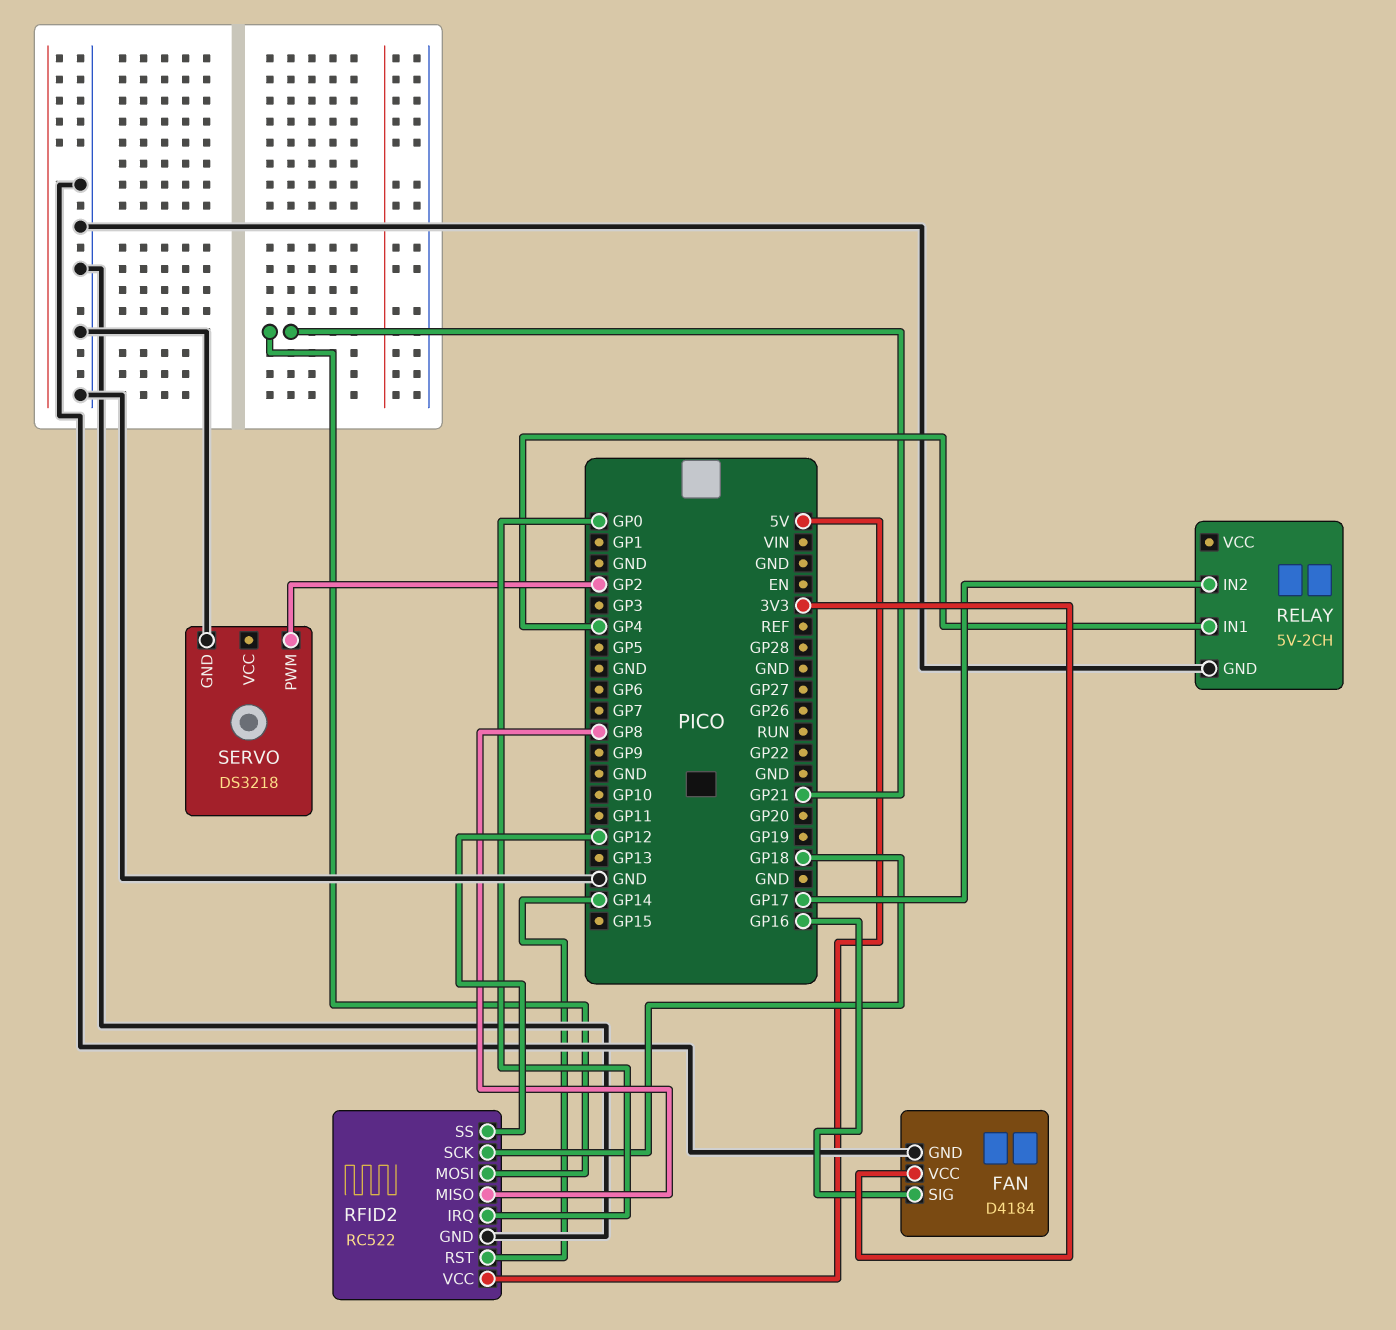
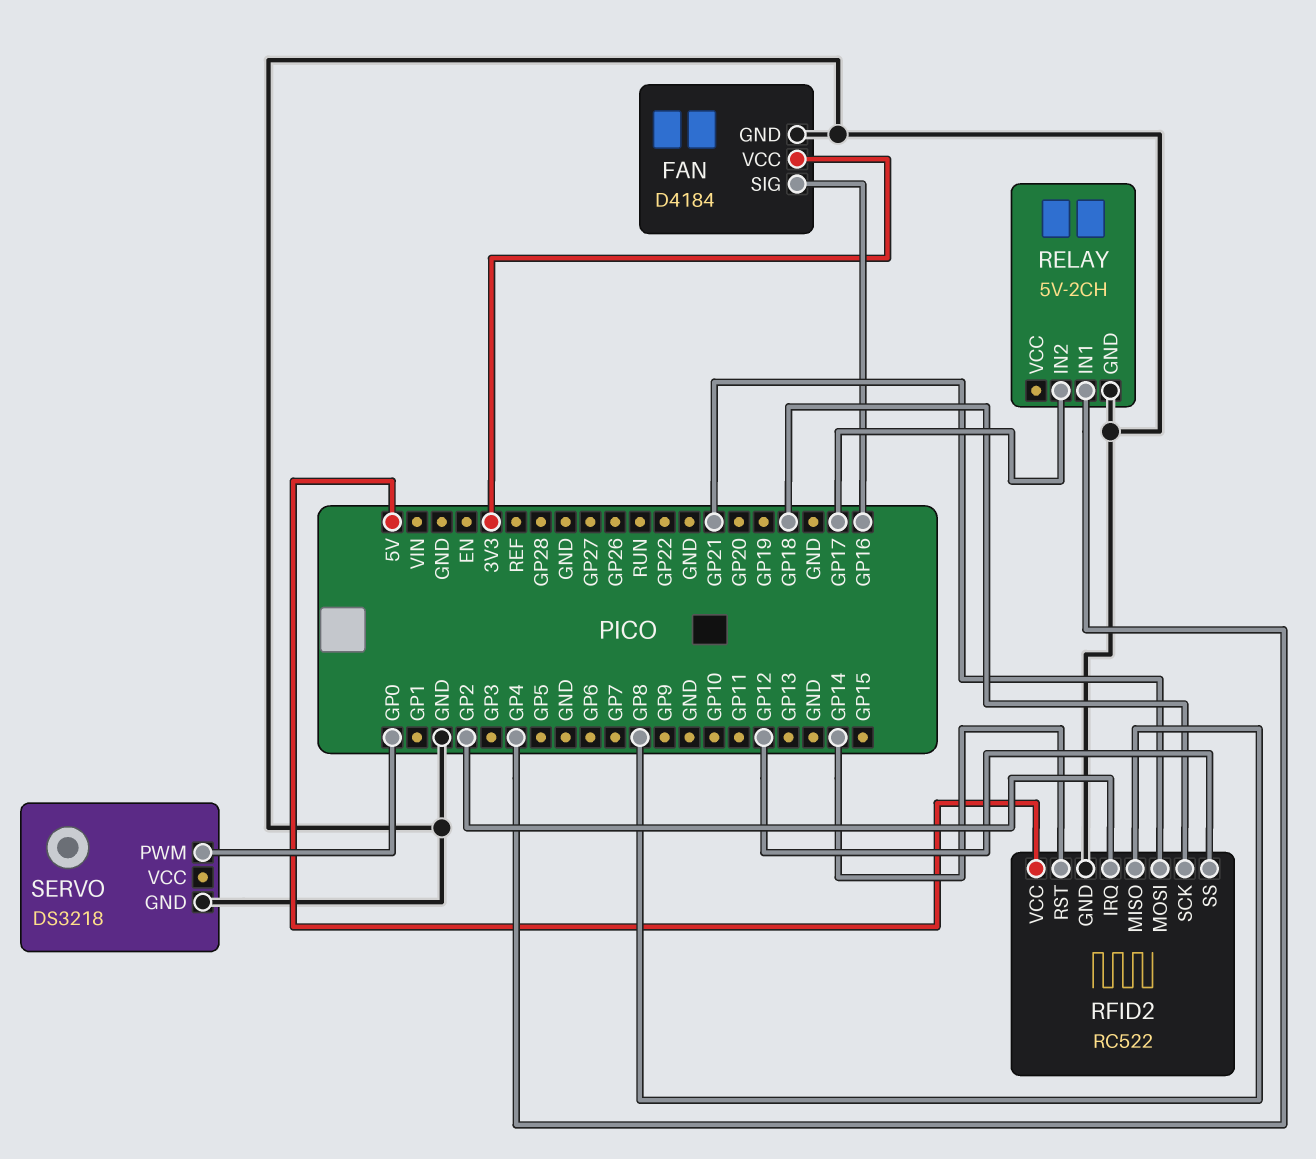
RFID2 pin IRQ: GP0 -> GP2
SERVO pin PWM: GP2 -> GP0

